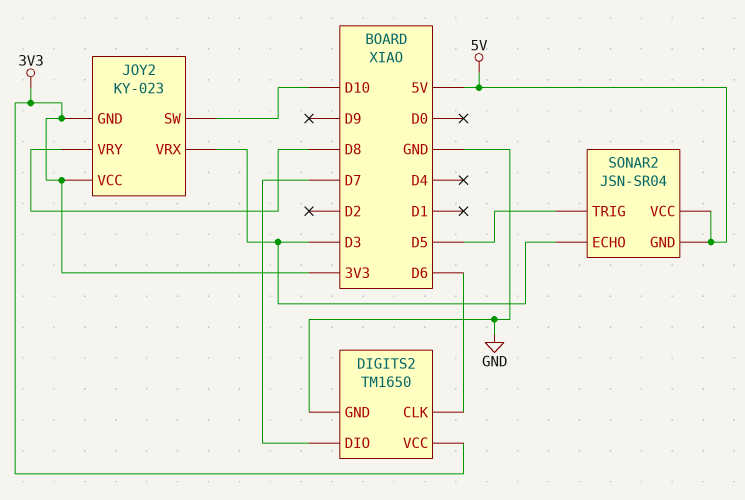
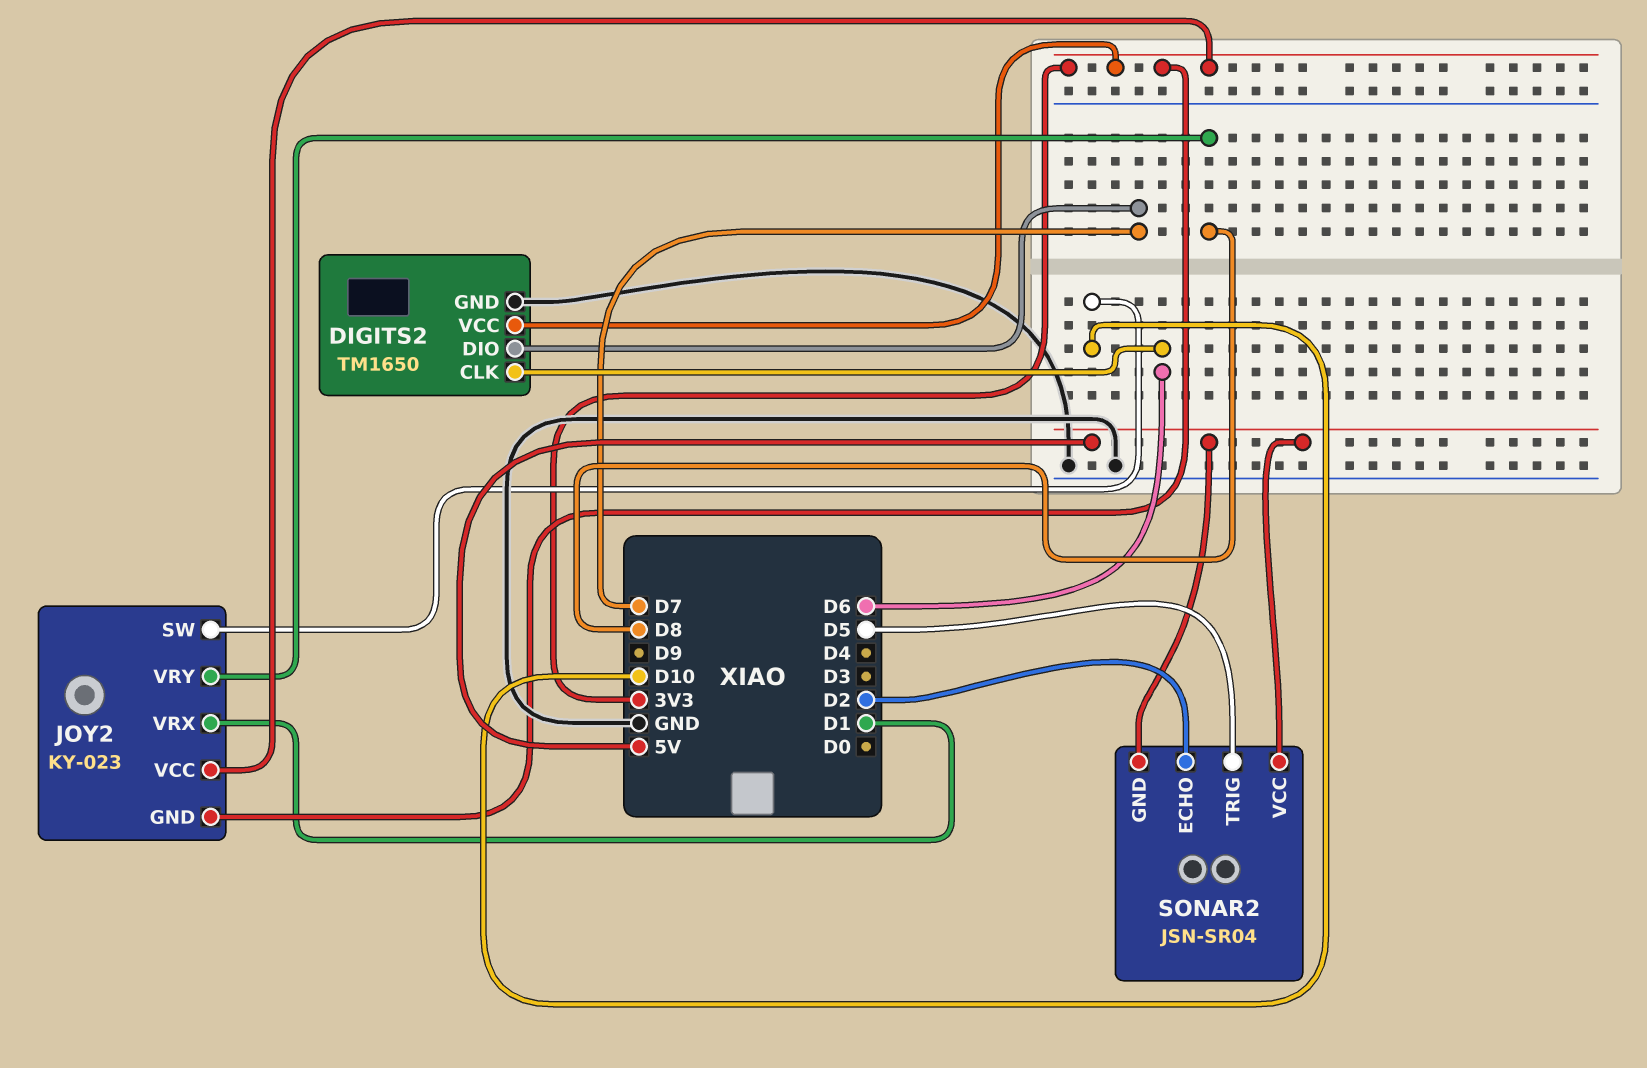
JOY2 pin VRX: D3 -> D1
SONAR2 pin ECHO: D3 -> D2

